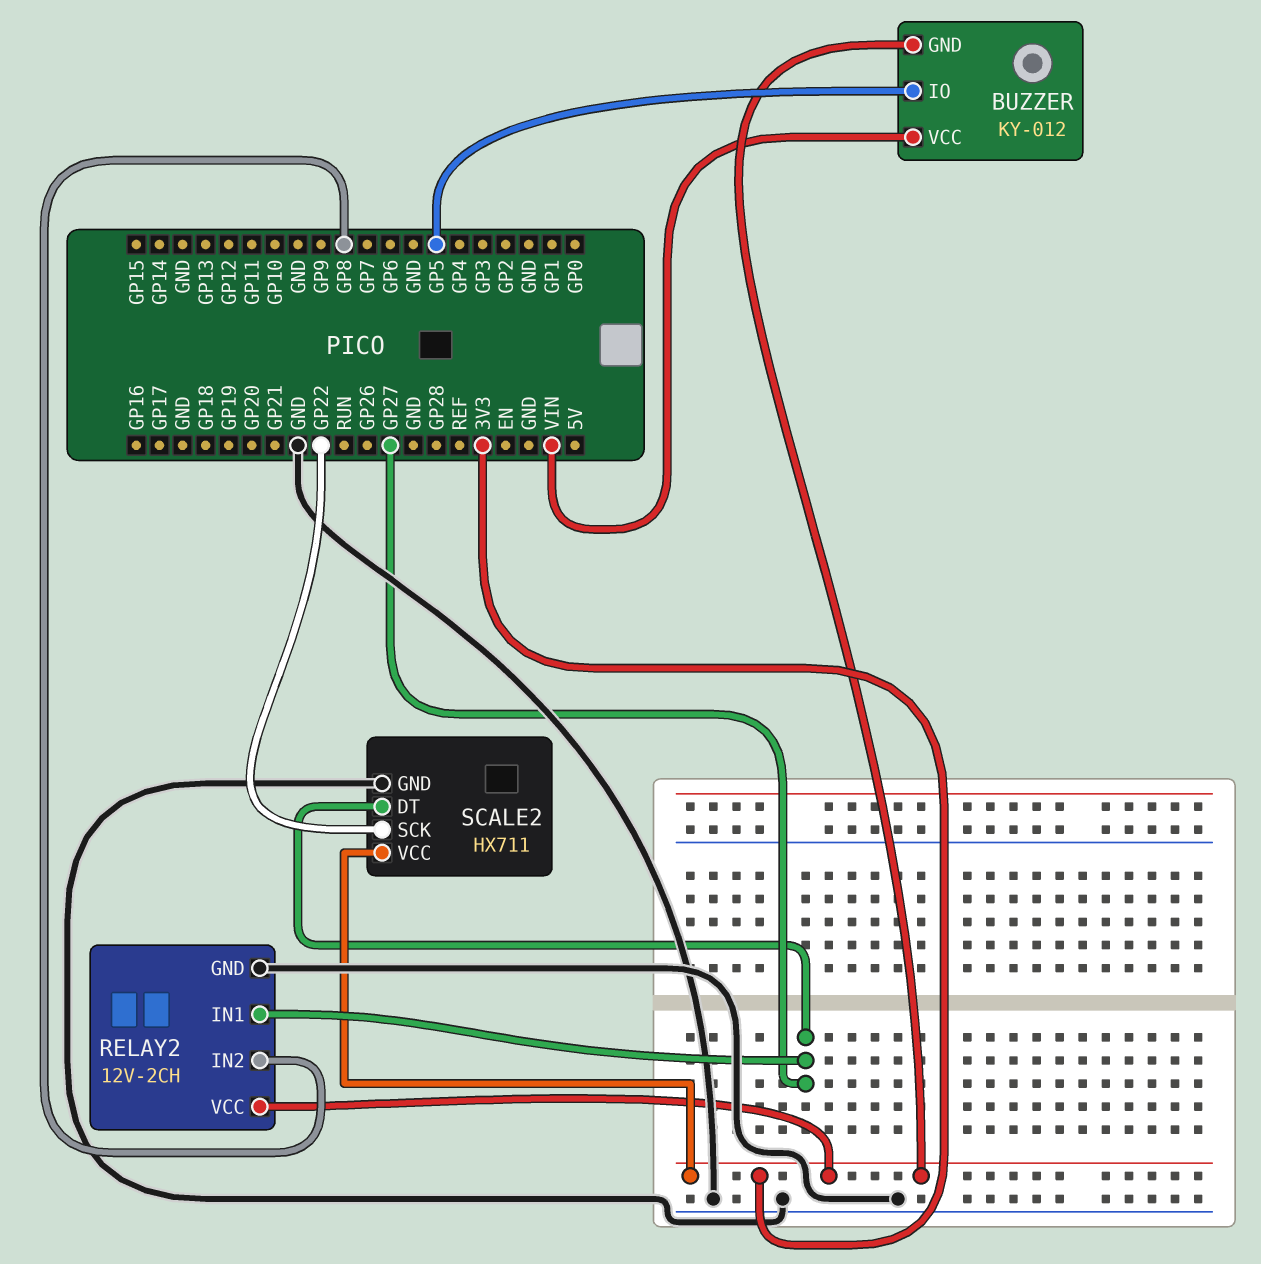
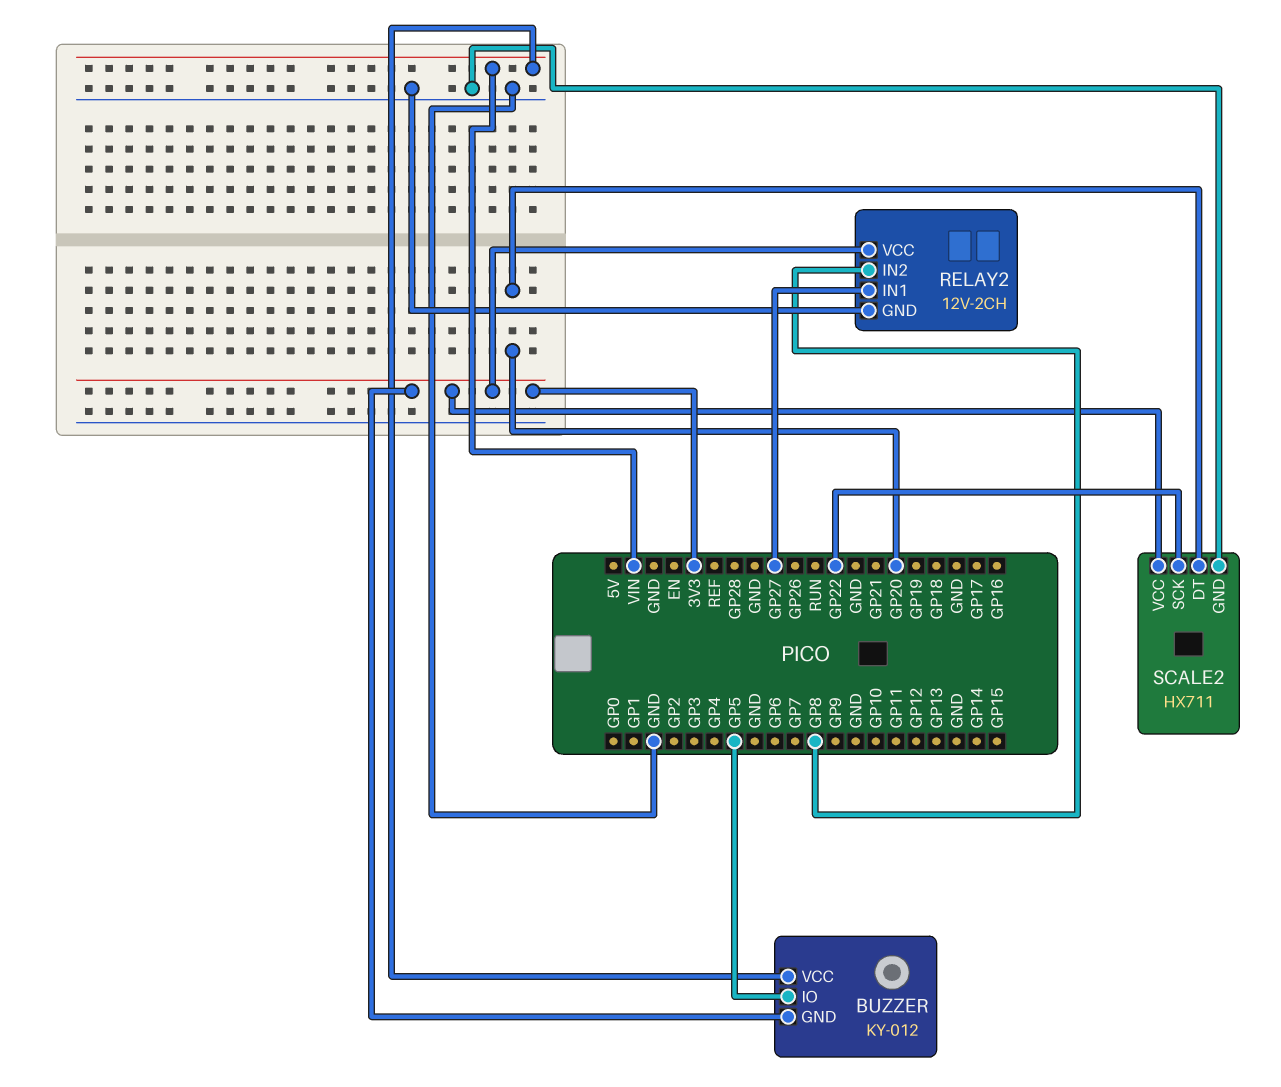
SCALE2 pin DT: GP27 -> GP20

